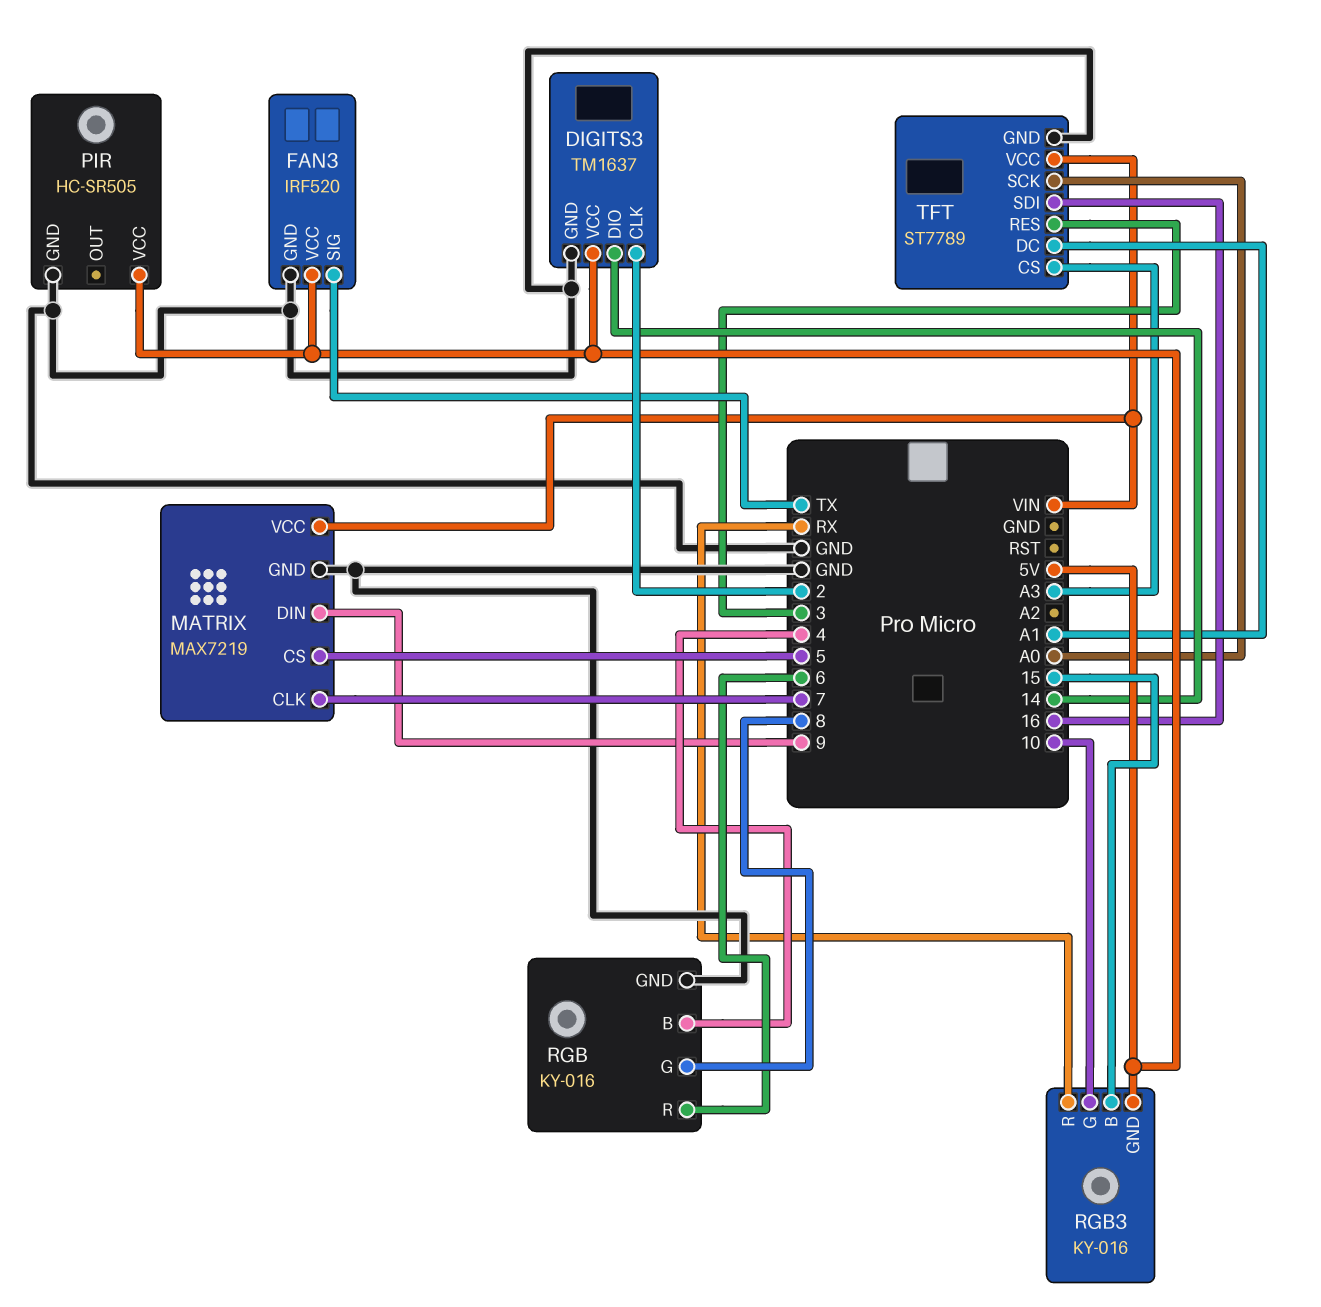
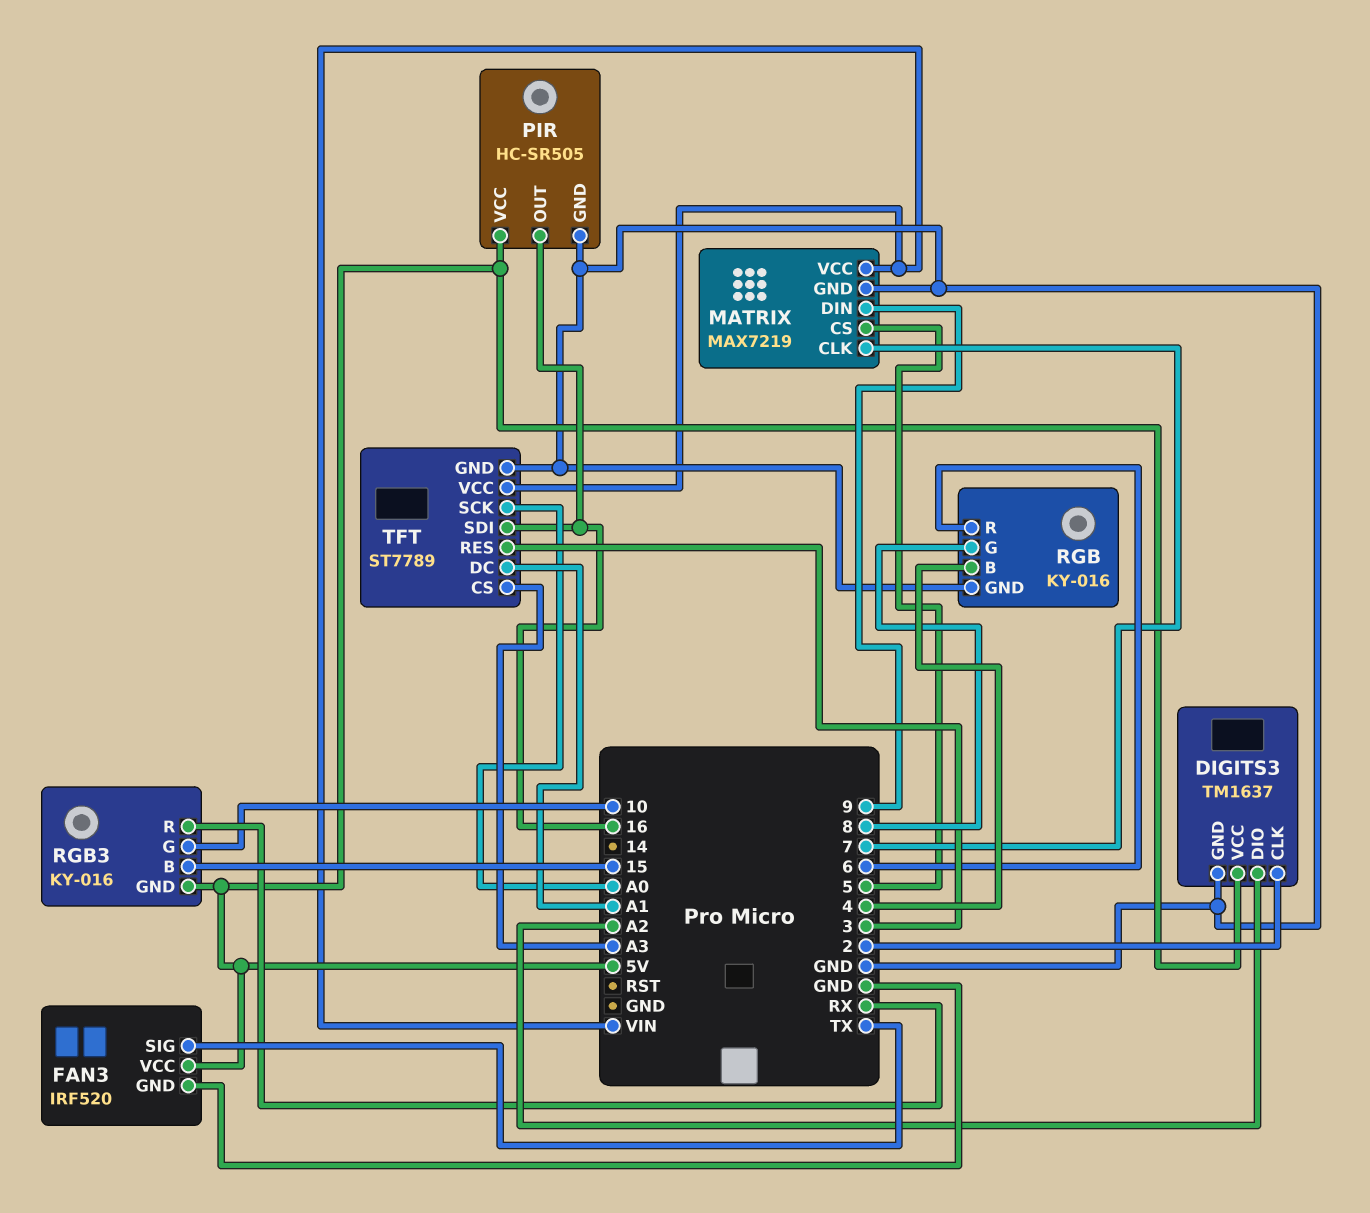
DIGITS3 pin DIO: 14 -> A2
PIR pin OUT: none -> 16

